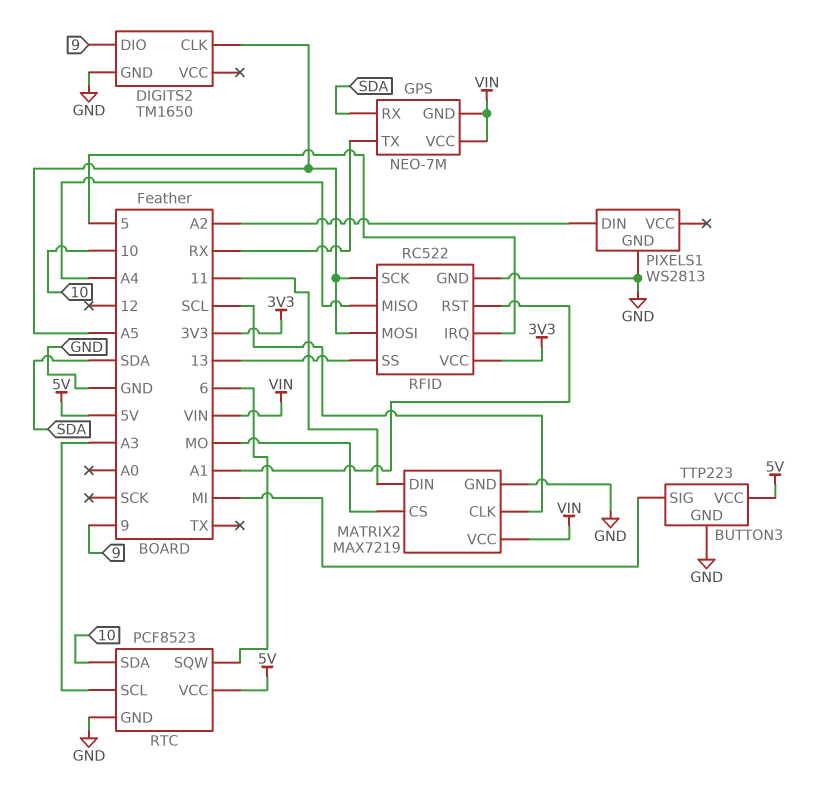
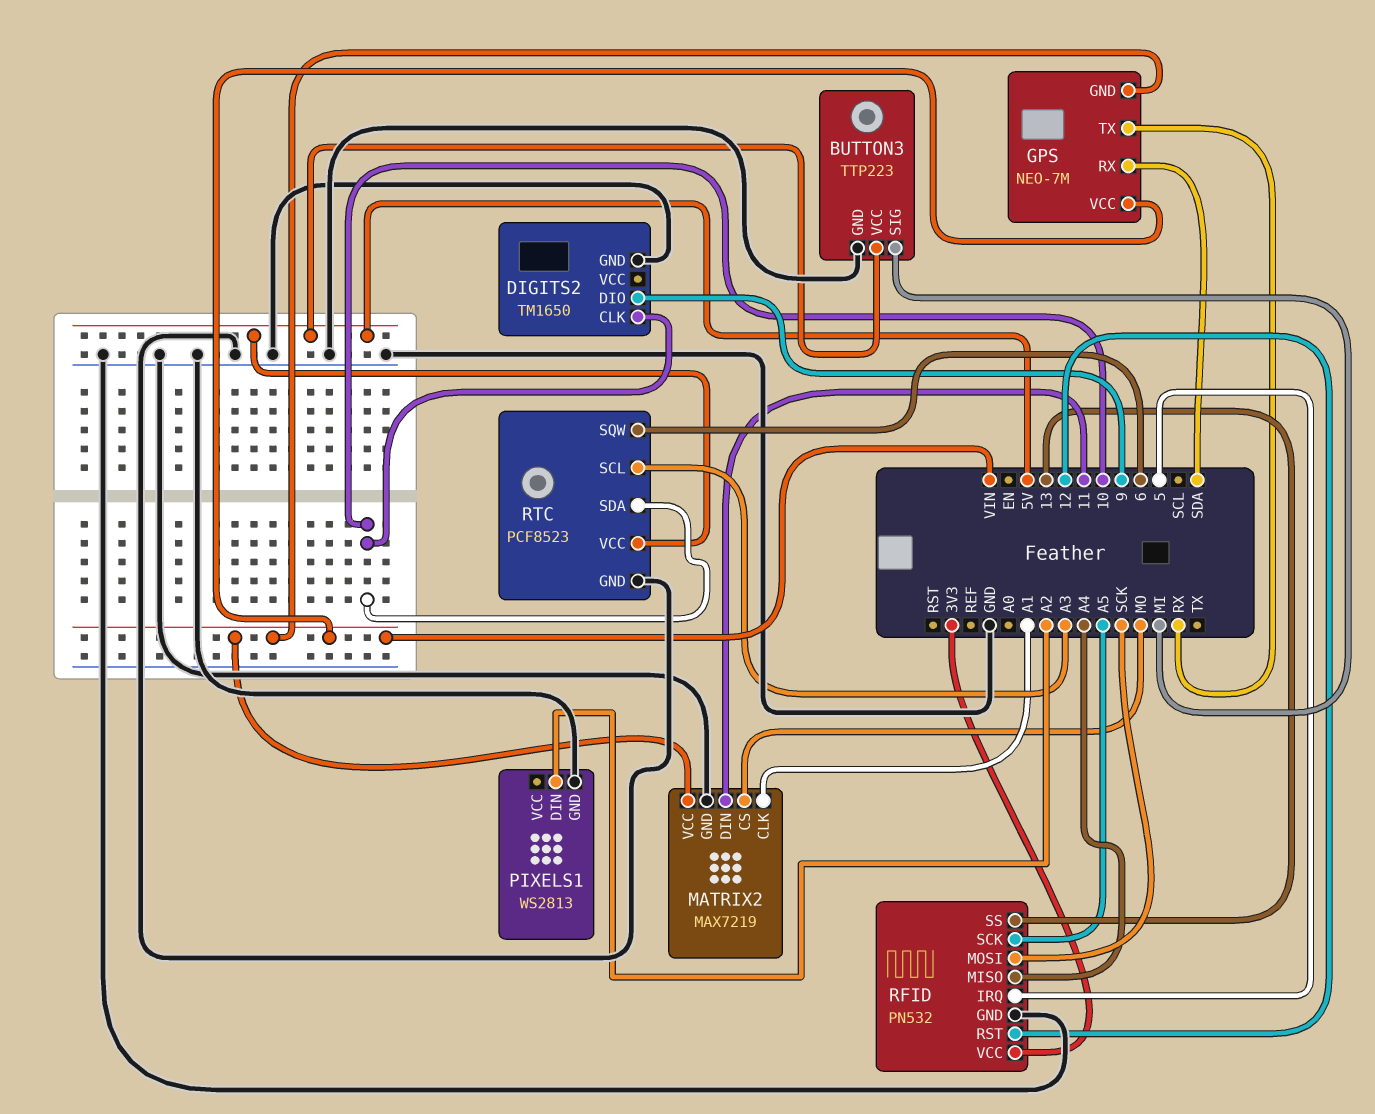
DIGITS2 pin CLK: A5 -> 10
MATRIX2 pin CLK: SCL -> A1
RFID: RC522 -> PN532
RFID pin MOSI: A5 -> SCK
RFID pin RST: A1 -> 12

